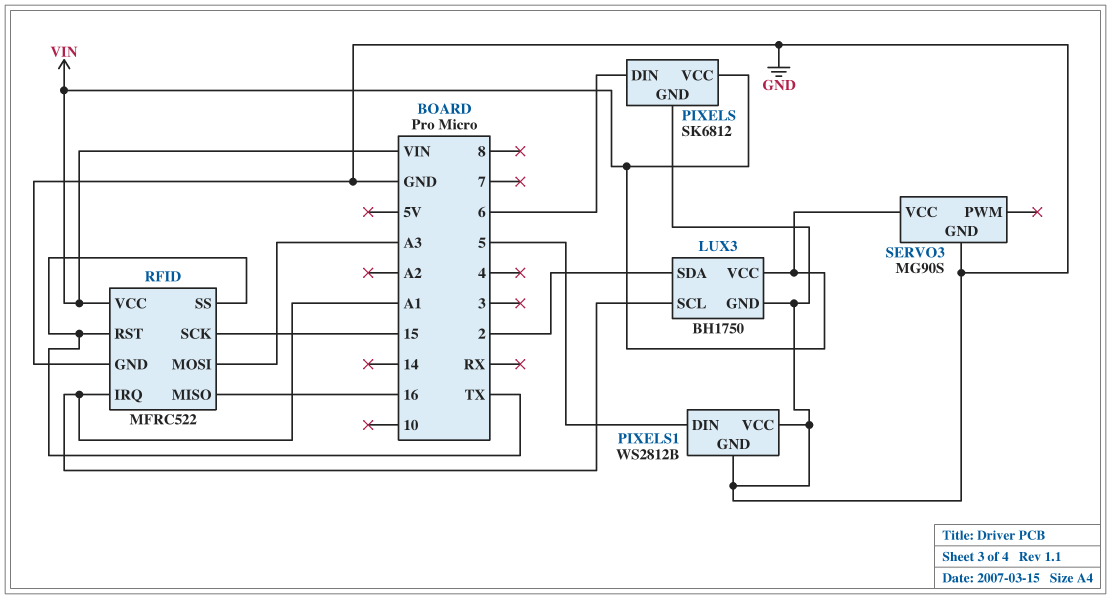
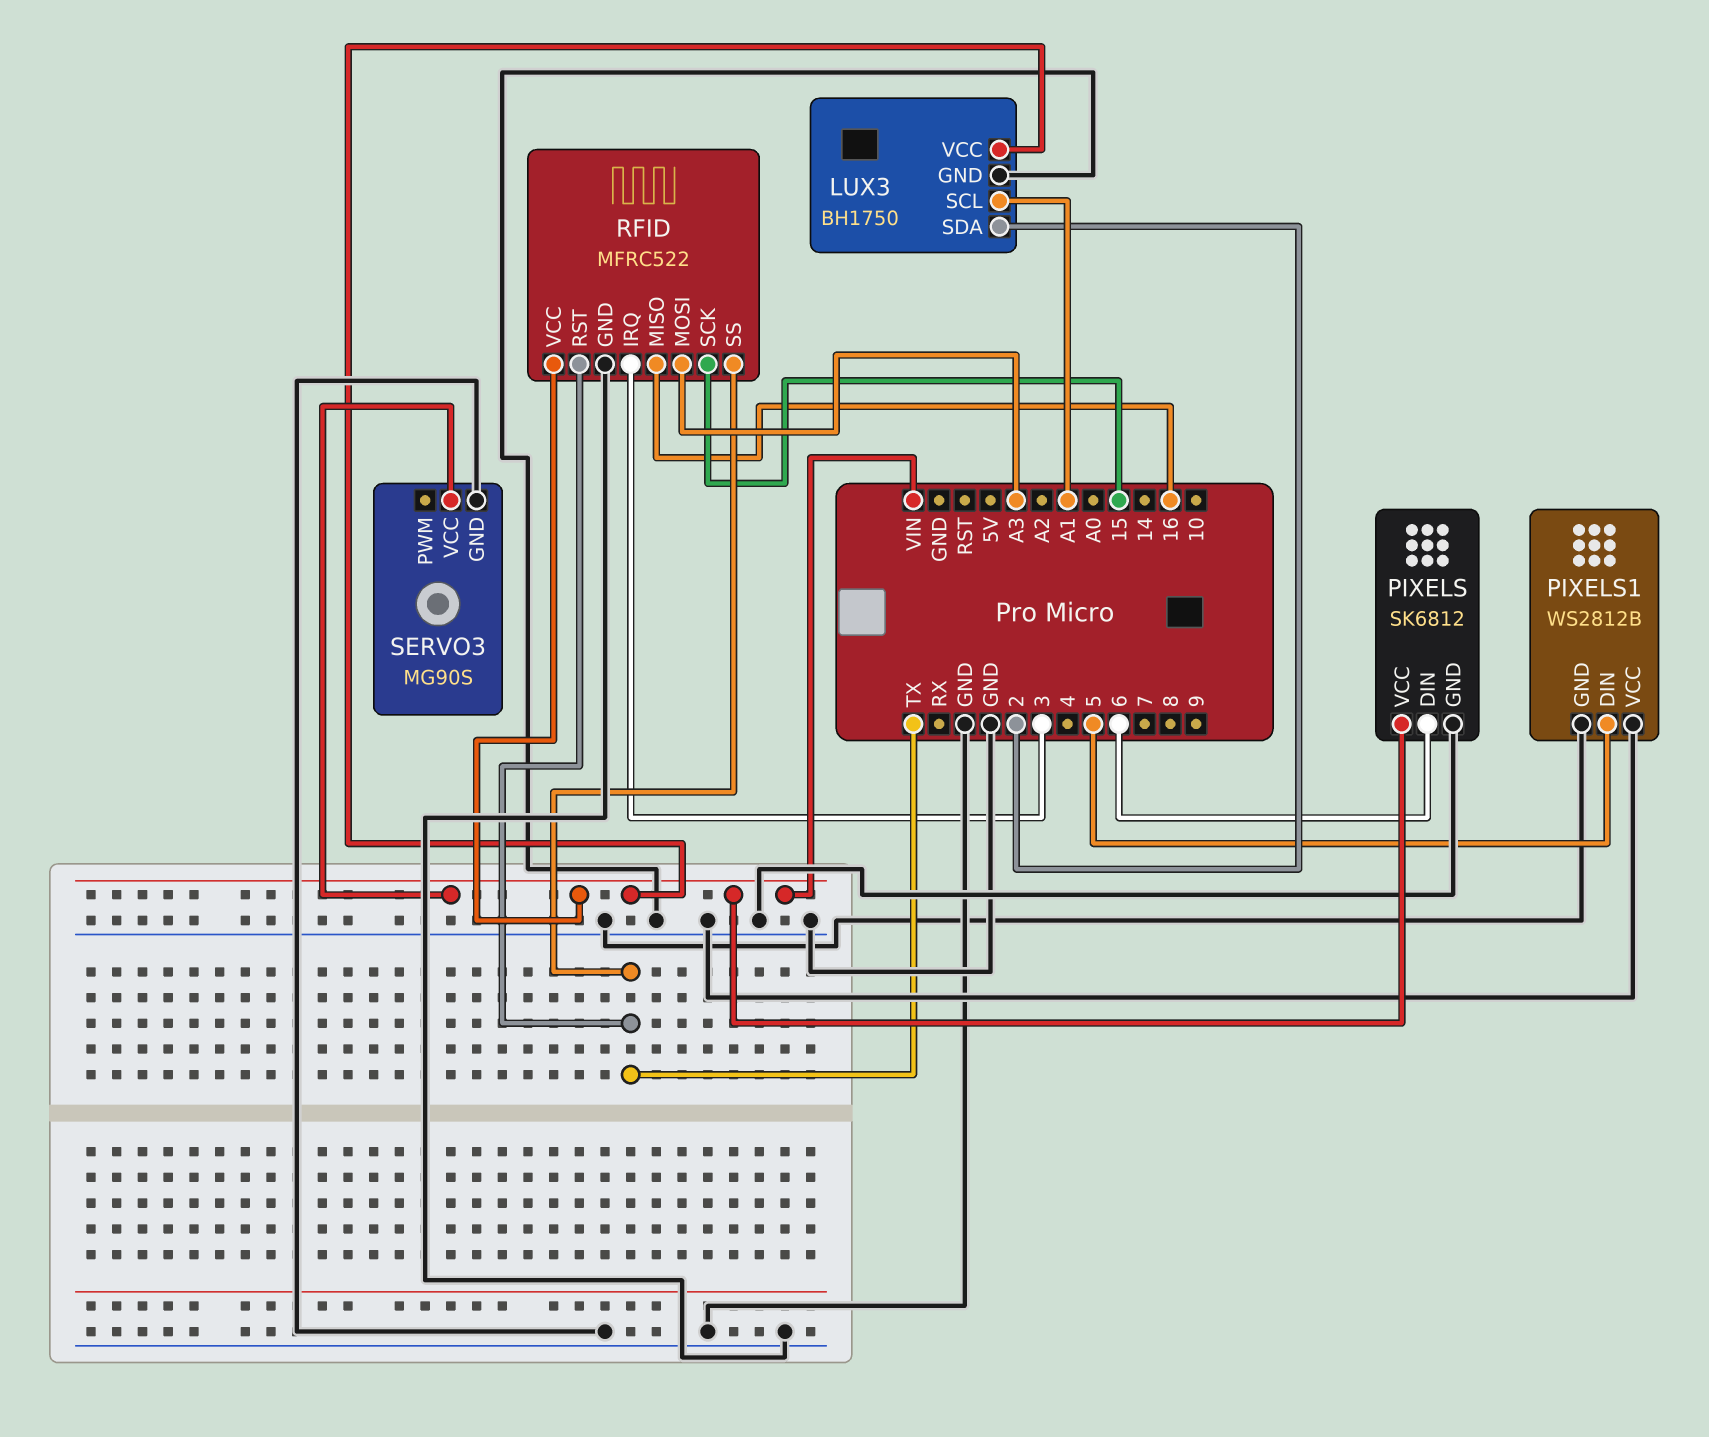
RFID pin IRQ: A1 -> 3

